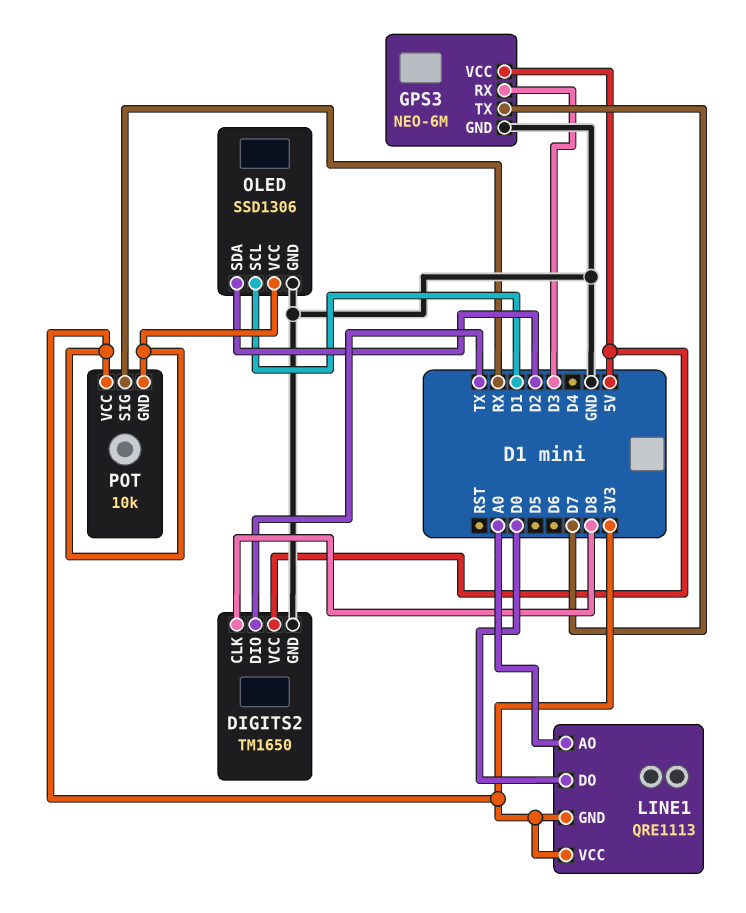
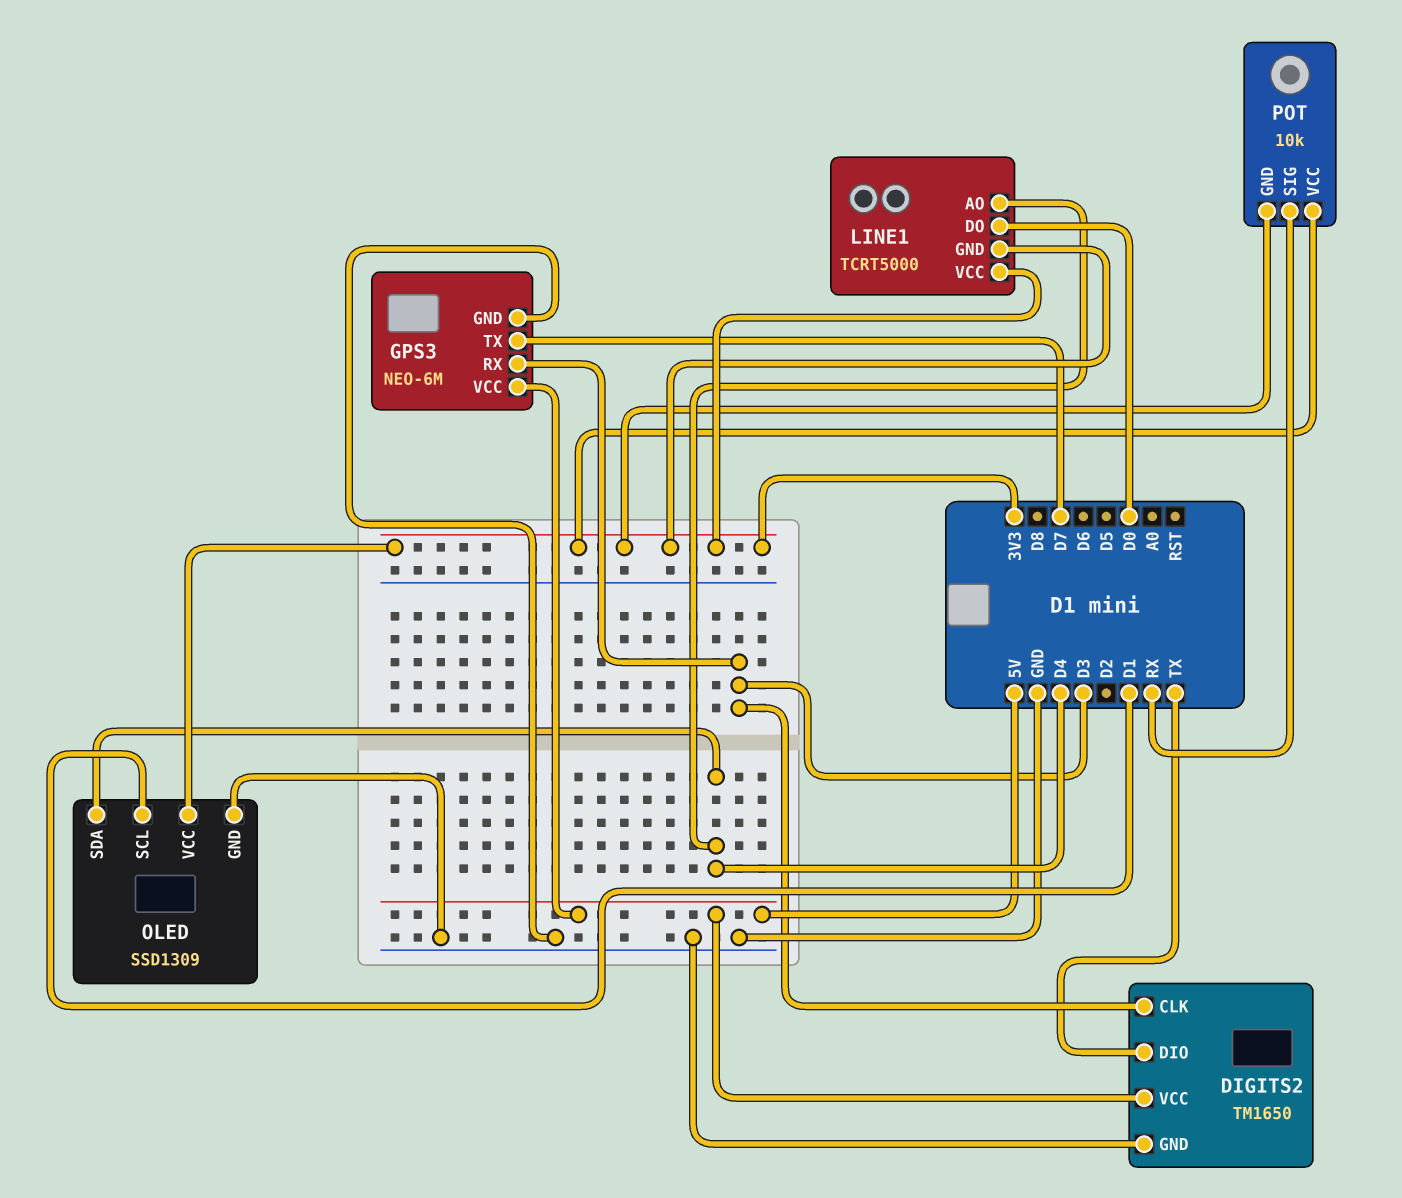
DIGITS2 pin CLK: D8 -> D3
LINE1: QRE1113 -> TCRT5000
LINE1 pin AO: A0 -> D4
OLED: SSD1306 -> SSD1309
OLED pin SDA: D2 -> D4

